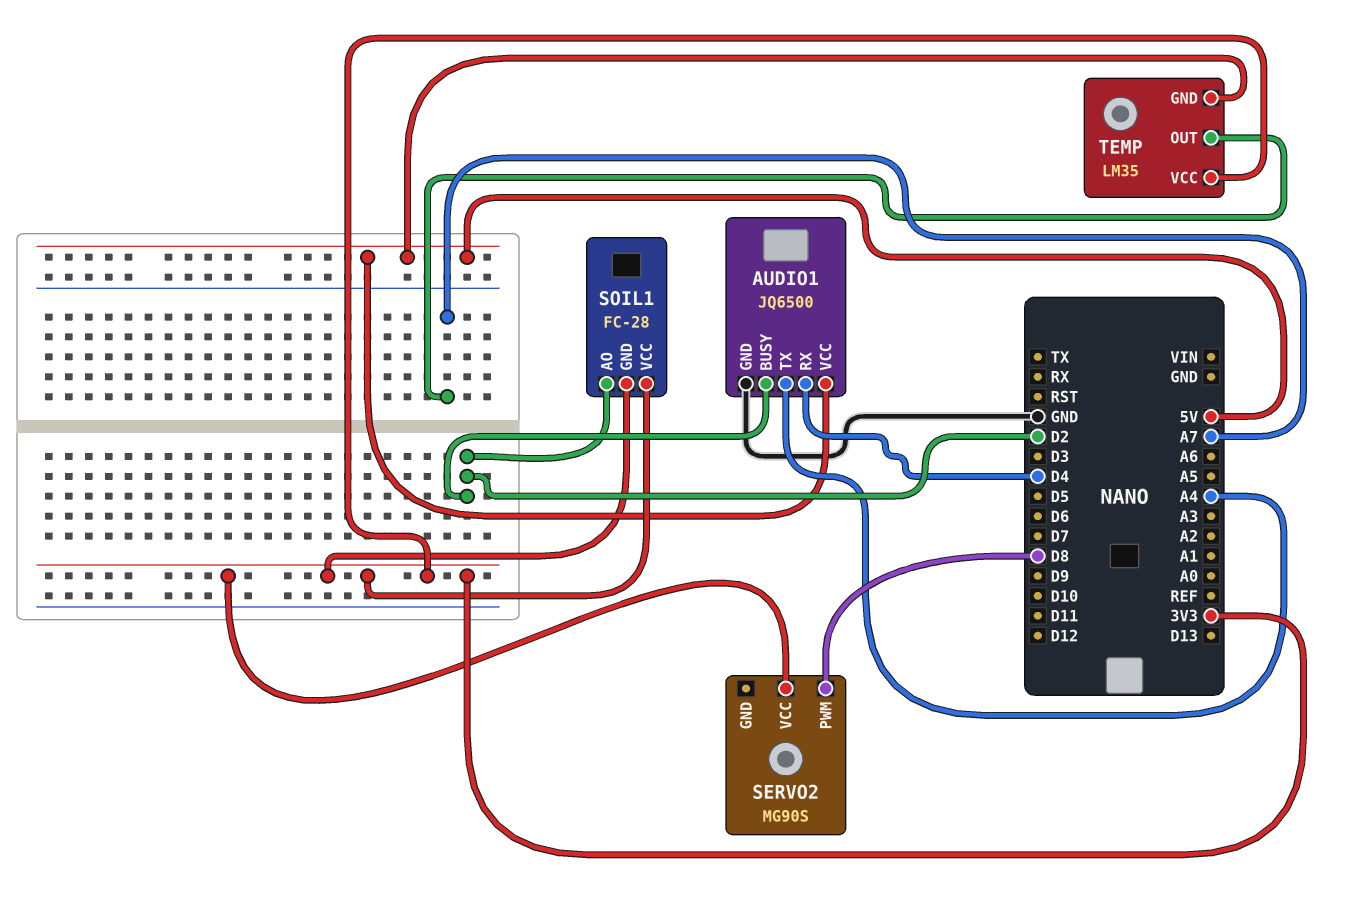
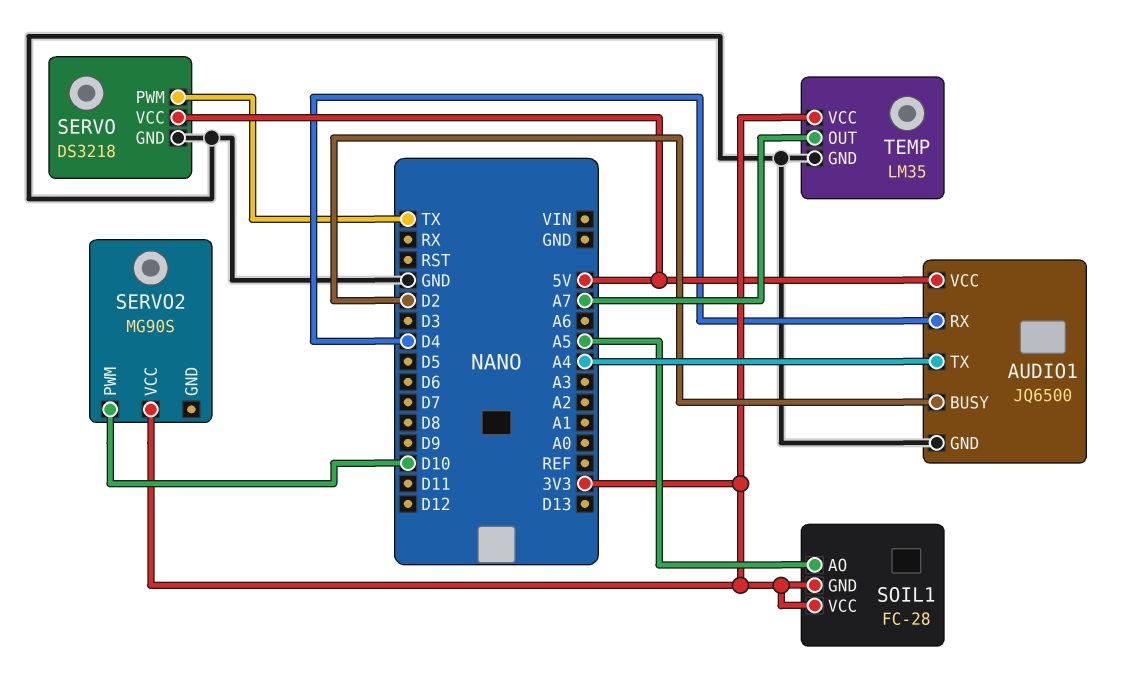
SERVO: none -> DS3218
SERVO pin GND: none -> GND
SERVO pin PWM: none -> TX
SERVO pin VCC: none -> 5V
SERVO2 pin PWM: D8 -> D10
SOIL1 pin AO: D2 -> A5
TEMP pin GND: 5V -> GND

